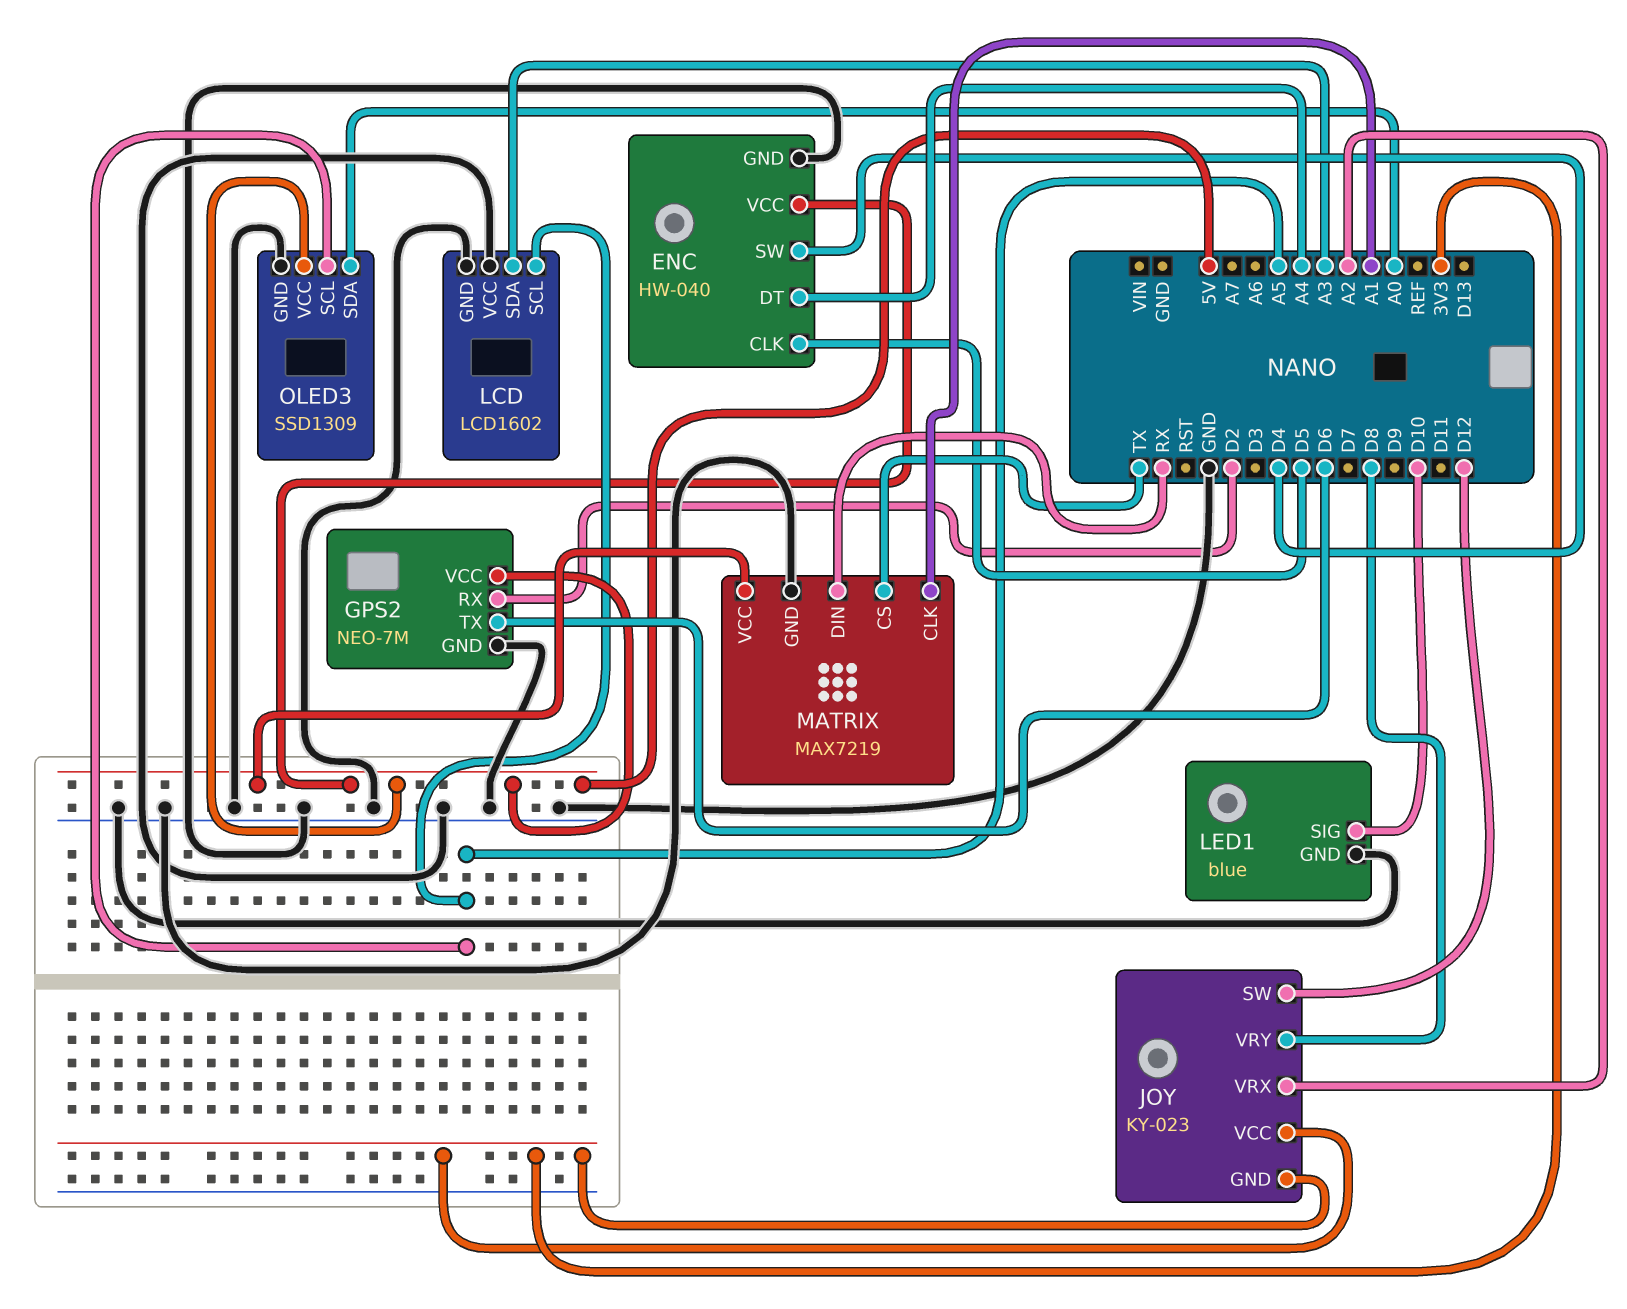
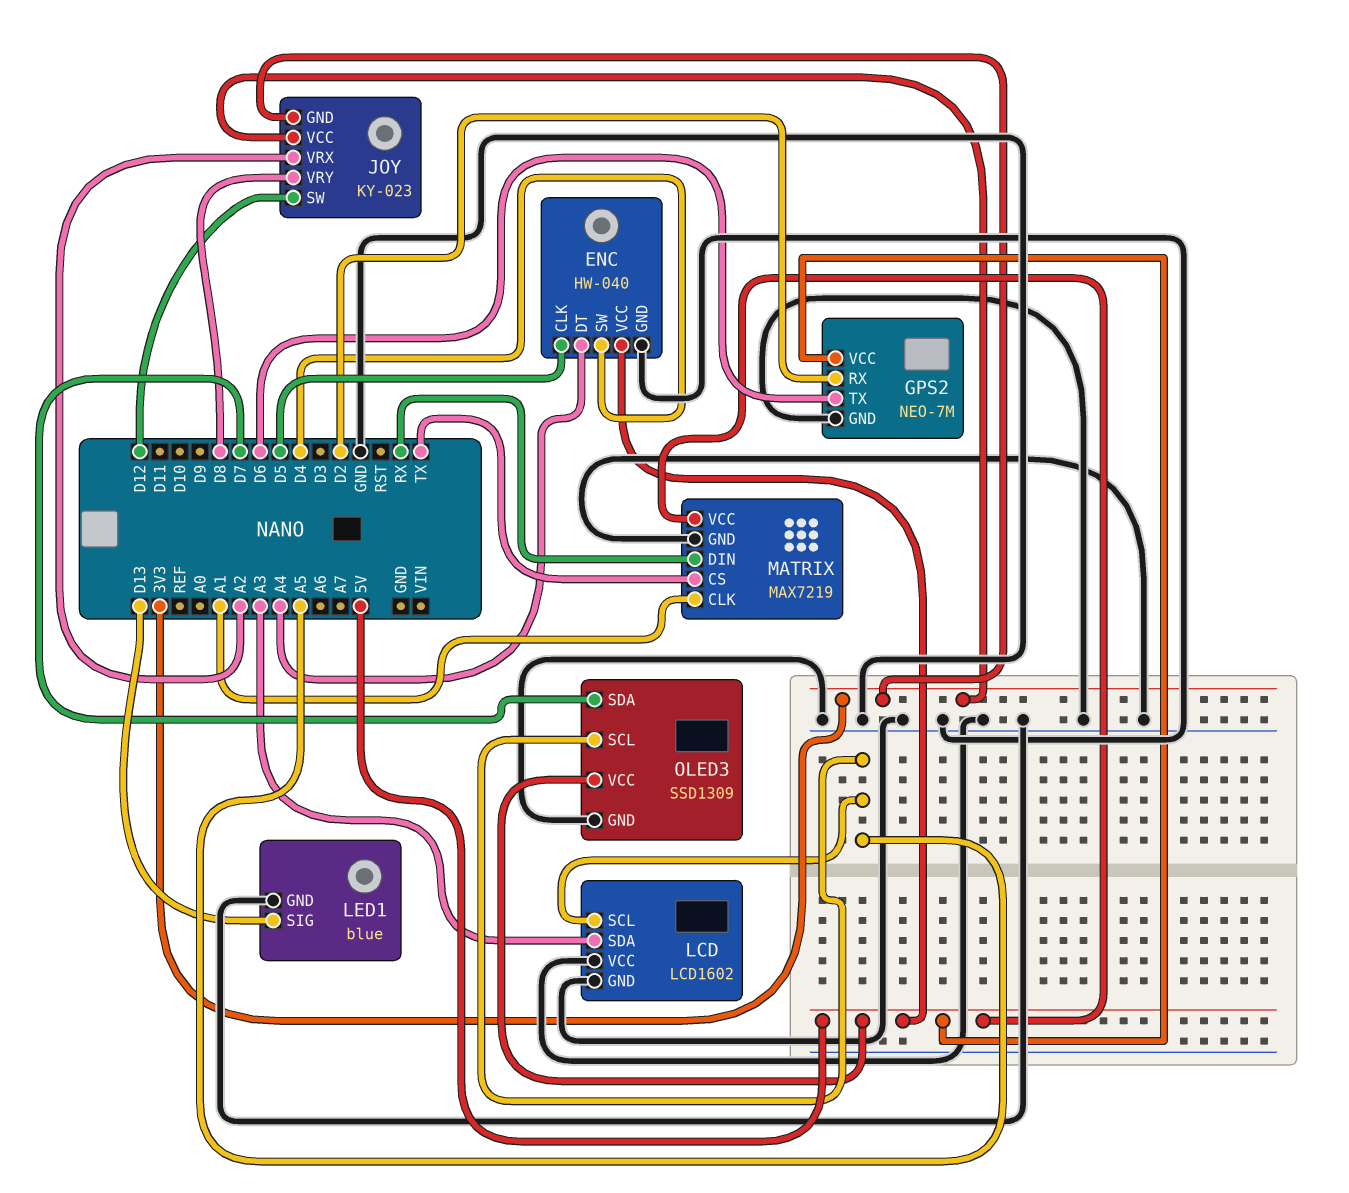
LED1 pin SIG: D10 -> D13
OLED3 pin SDA: A0 -> D7

